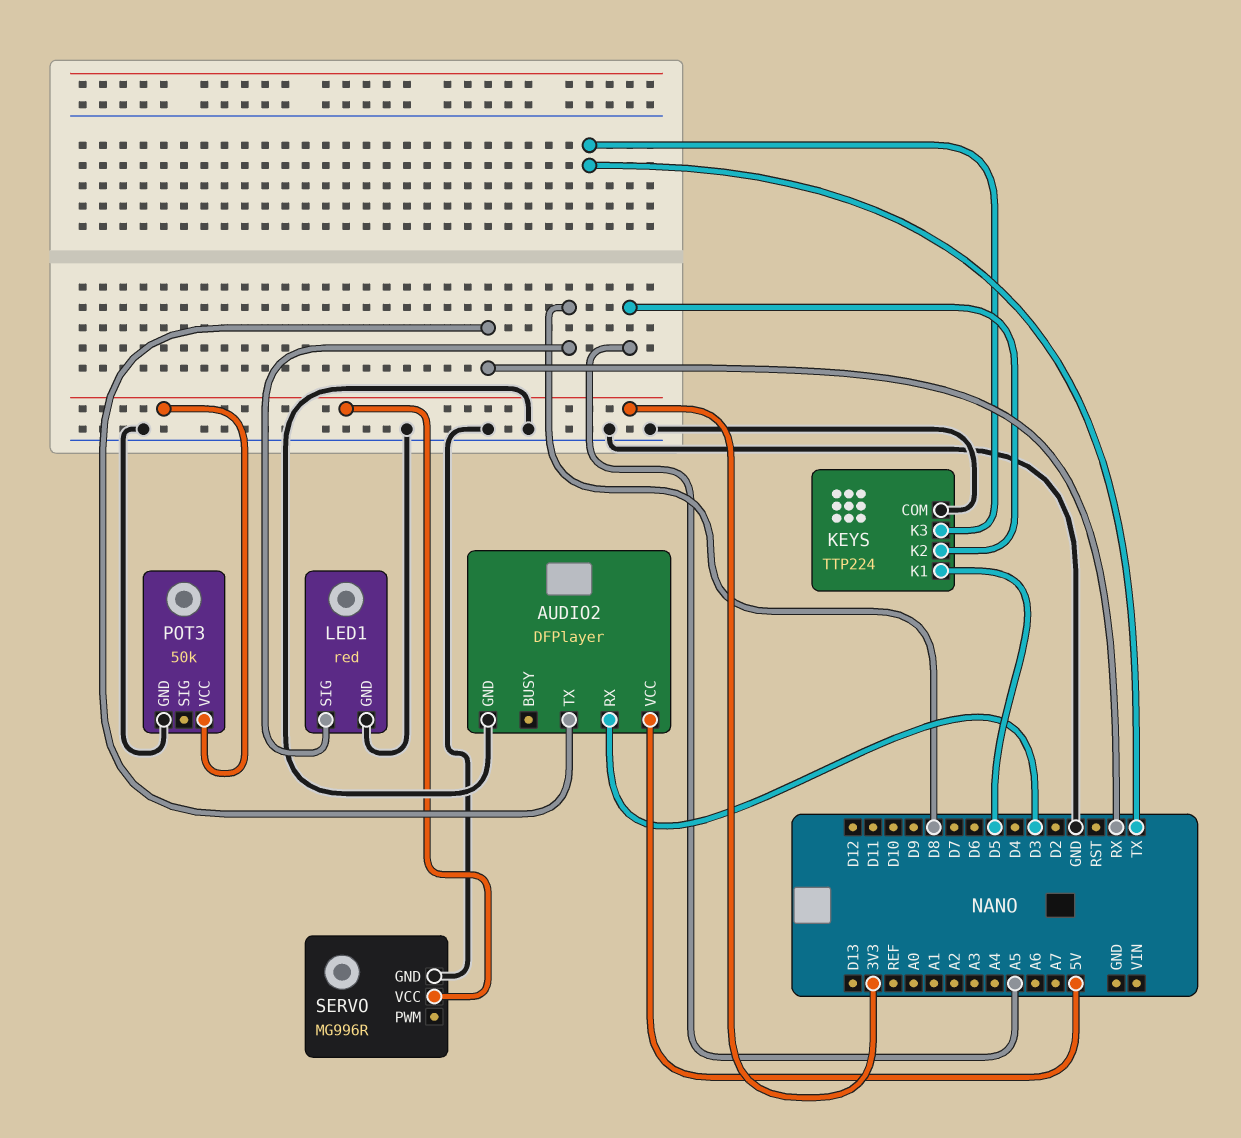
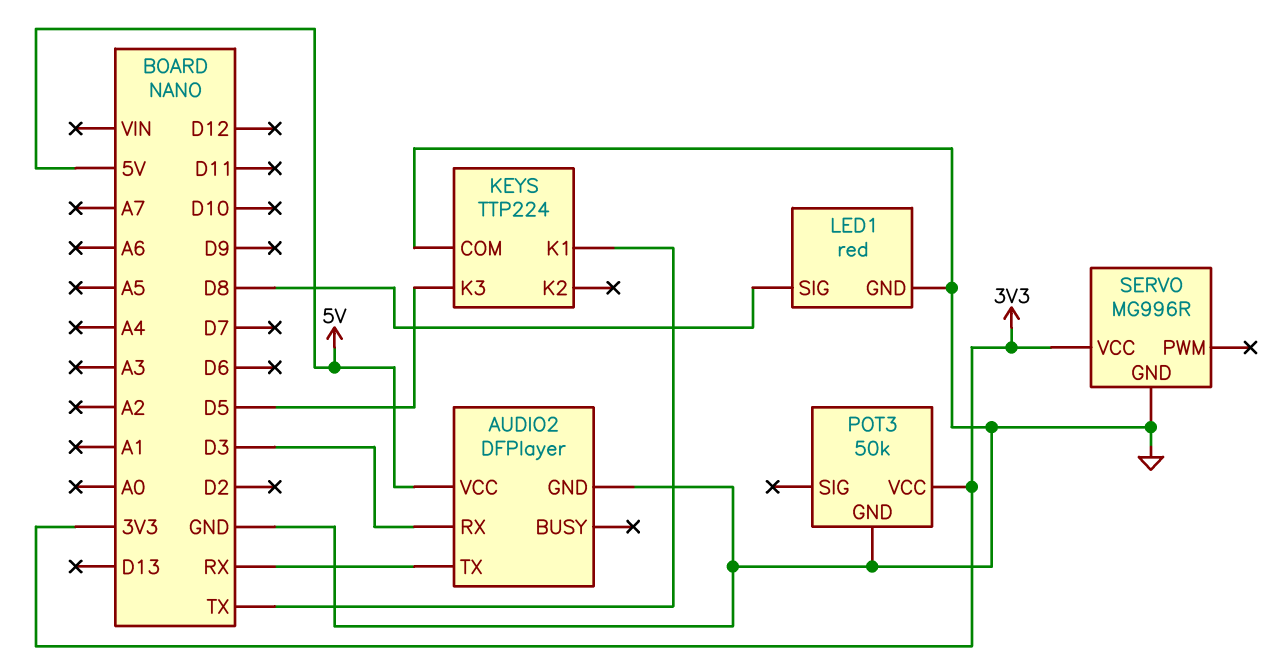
KEYS pin K1: D5 -> TX
KEYS pin K2: A5 -> none
KEYS pin K3: TX -> D5

